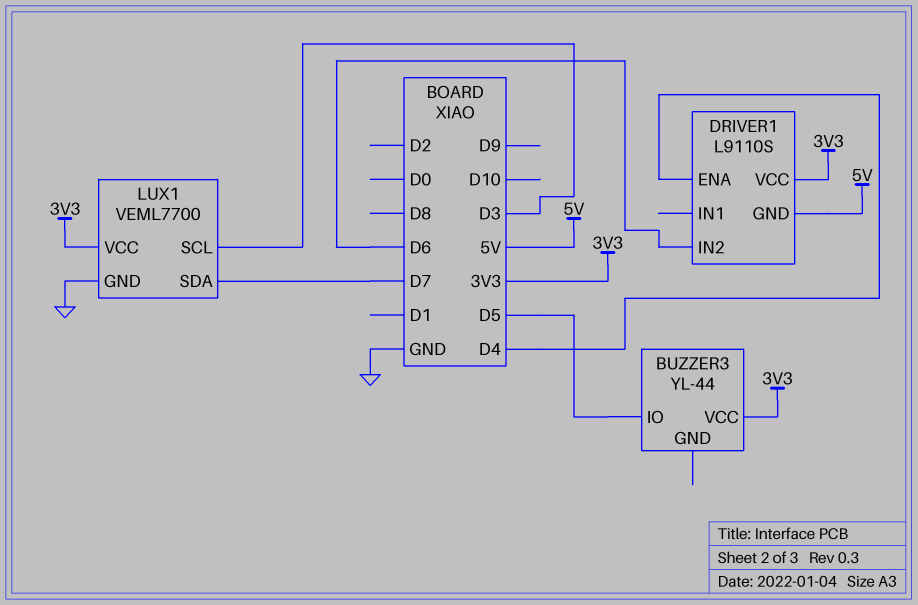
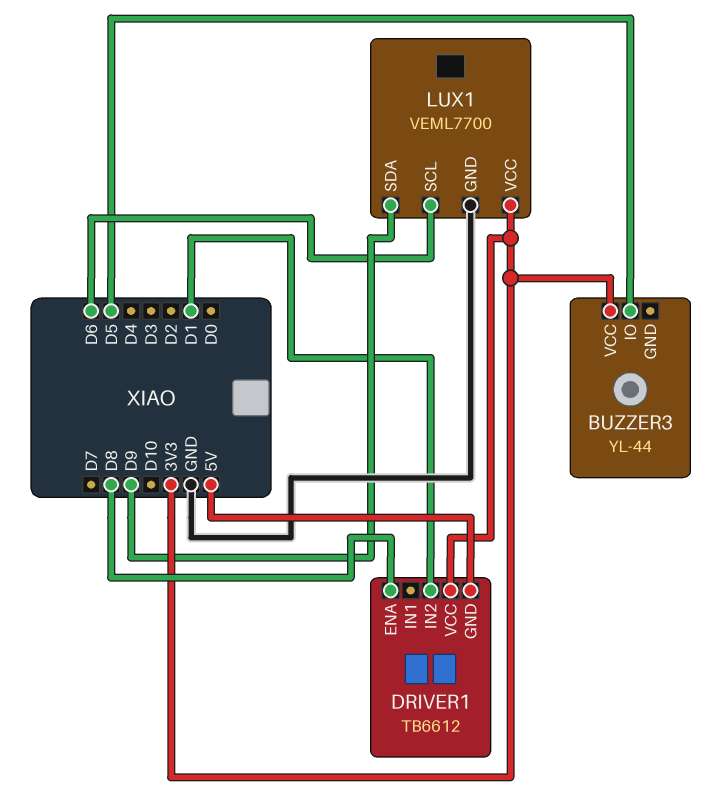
DRIVER1: L9110S -> TB6612
DRIVER1 pin ENA: D4 -> D8
DRIVER1 pin IN2: D6 -> D1
LUX1 pin SCL: D3 -> D6
LUX1 pin SDA: D7 -> D9

